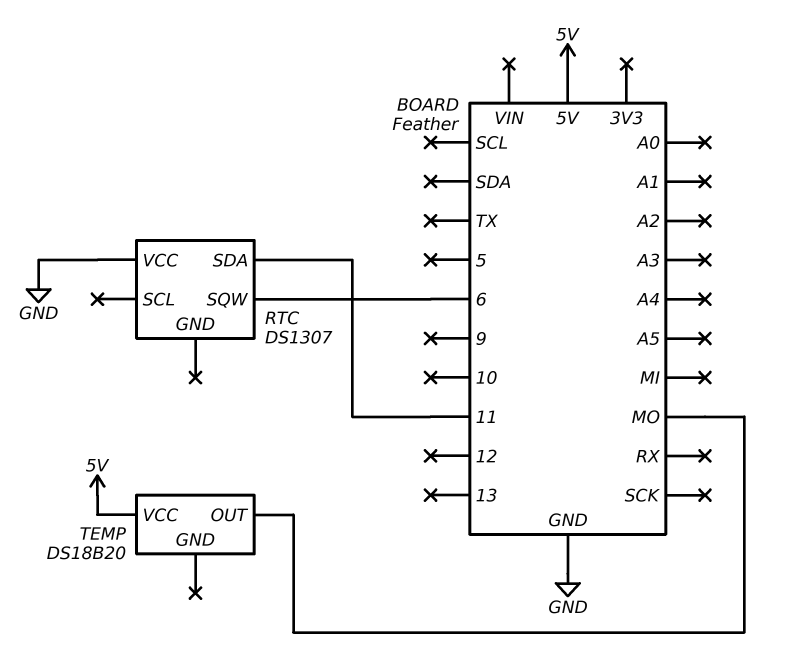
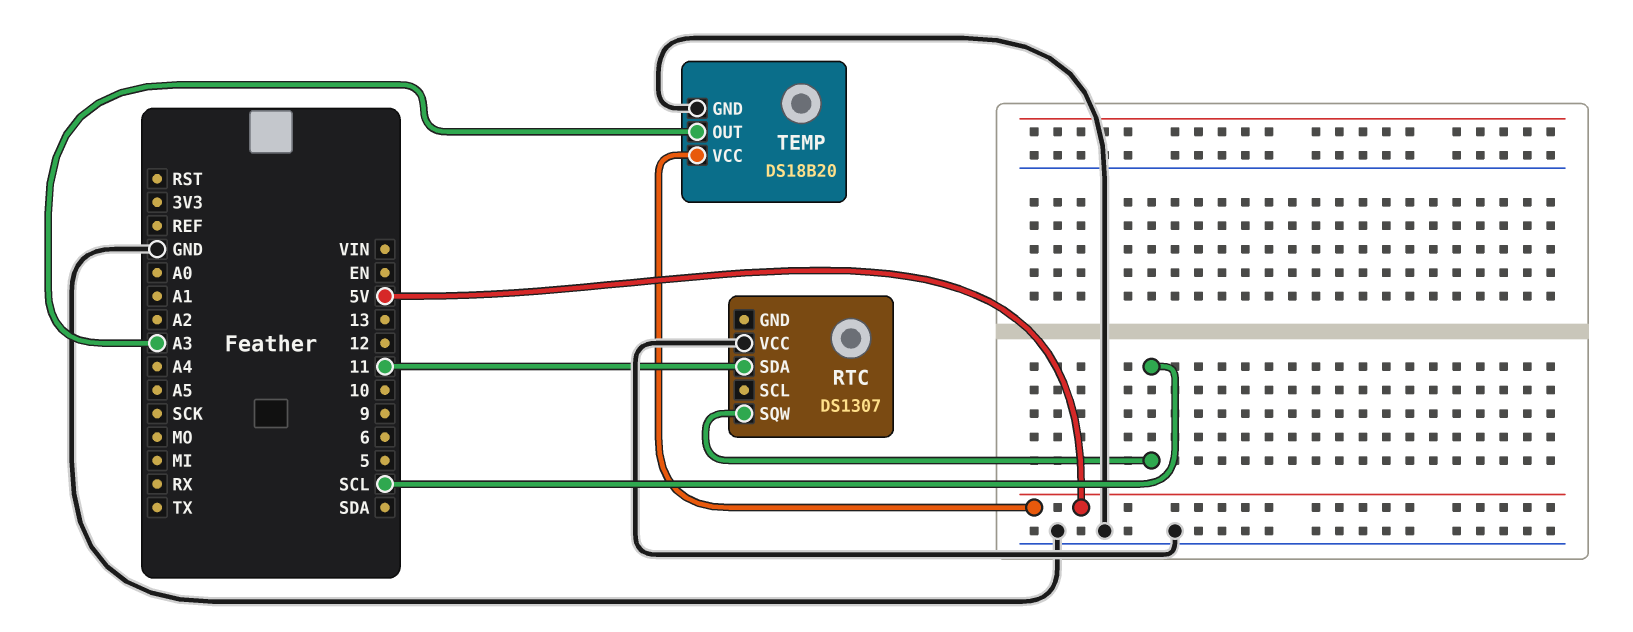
RTC pin SQW: 6 -> SCL
TEMP pin GND: none -> GND
TEMP pin OUT: MO -> A3

